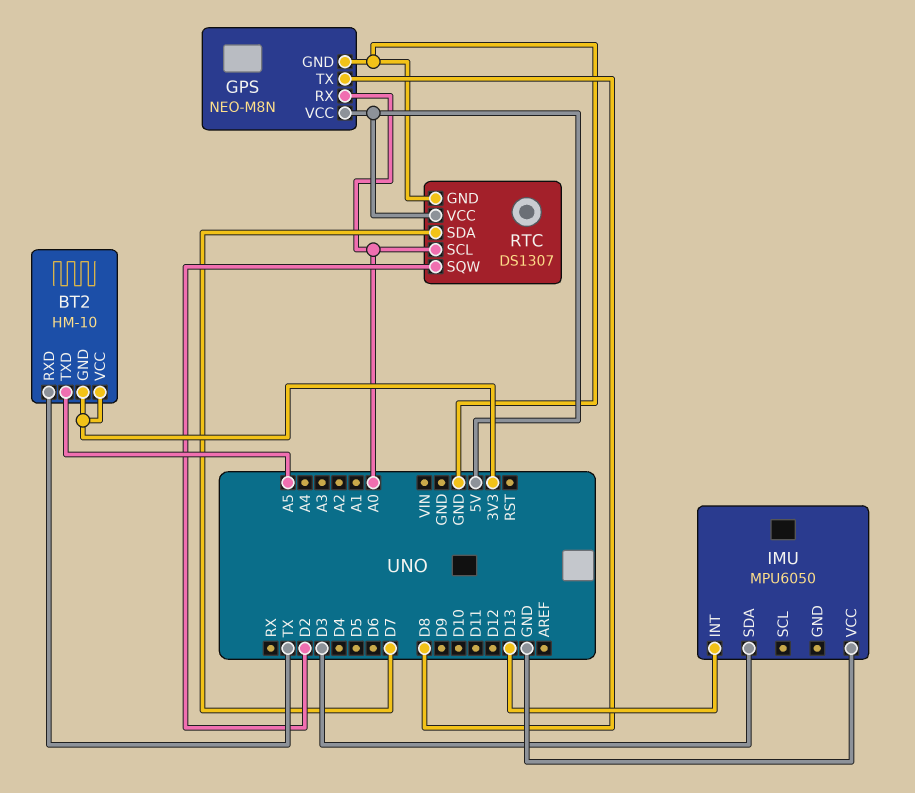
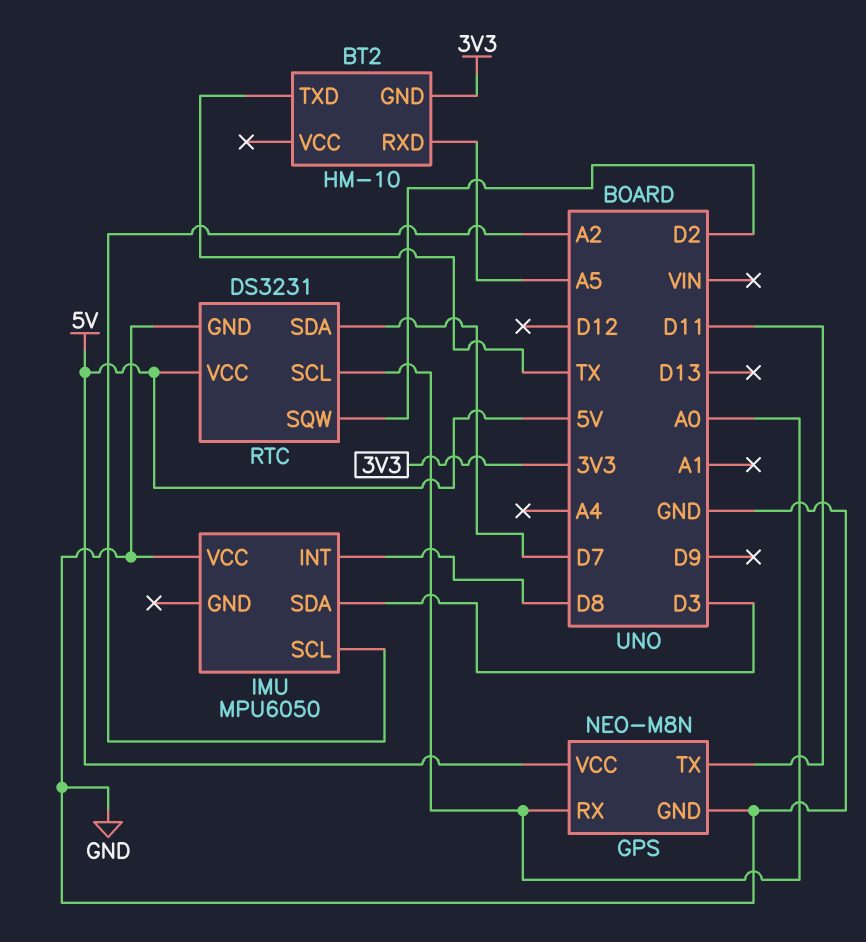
BT2 pin RXD: TX -> A5
BT2 pin TXD: A5 -> TX
BT2 pin VCC: 3V3 -> none
GPS pin TX: D8 -> D11
IMU pin INT: D13 -> D8
IMU pin SCL: none -> A2
RTC: DS1307 -> DS3231

